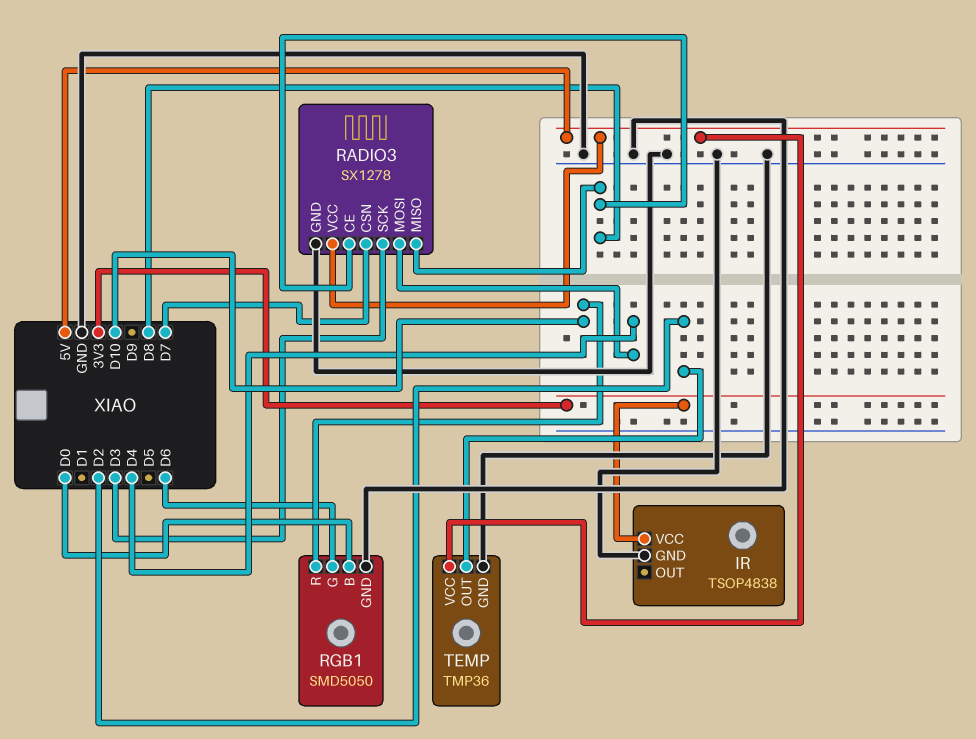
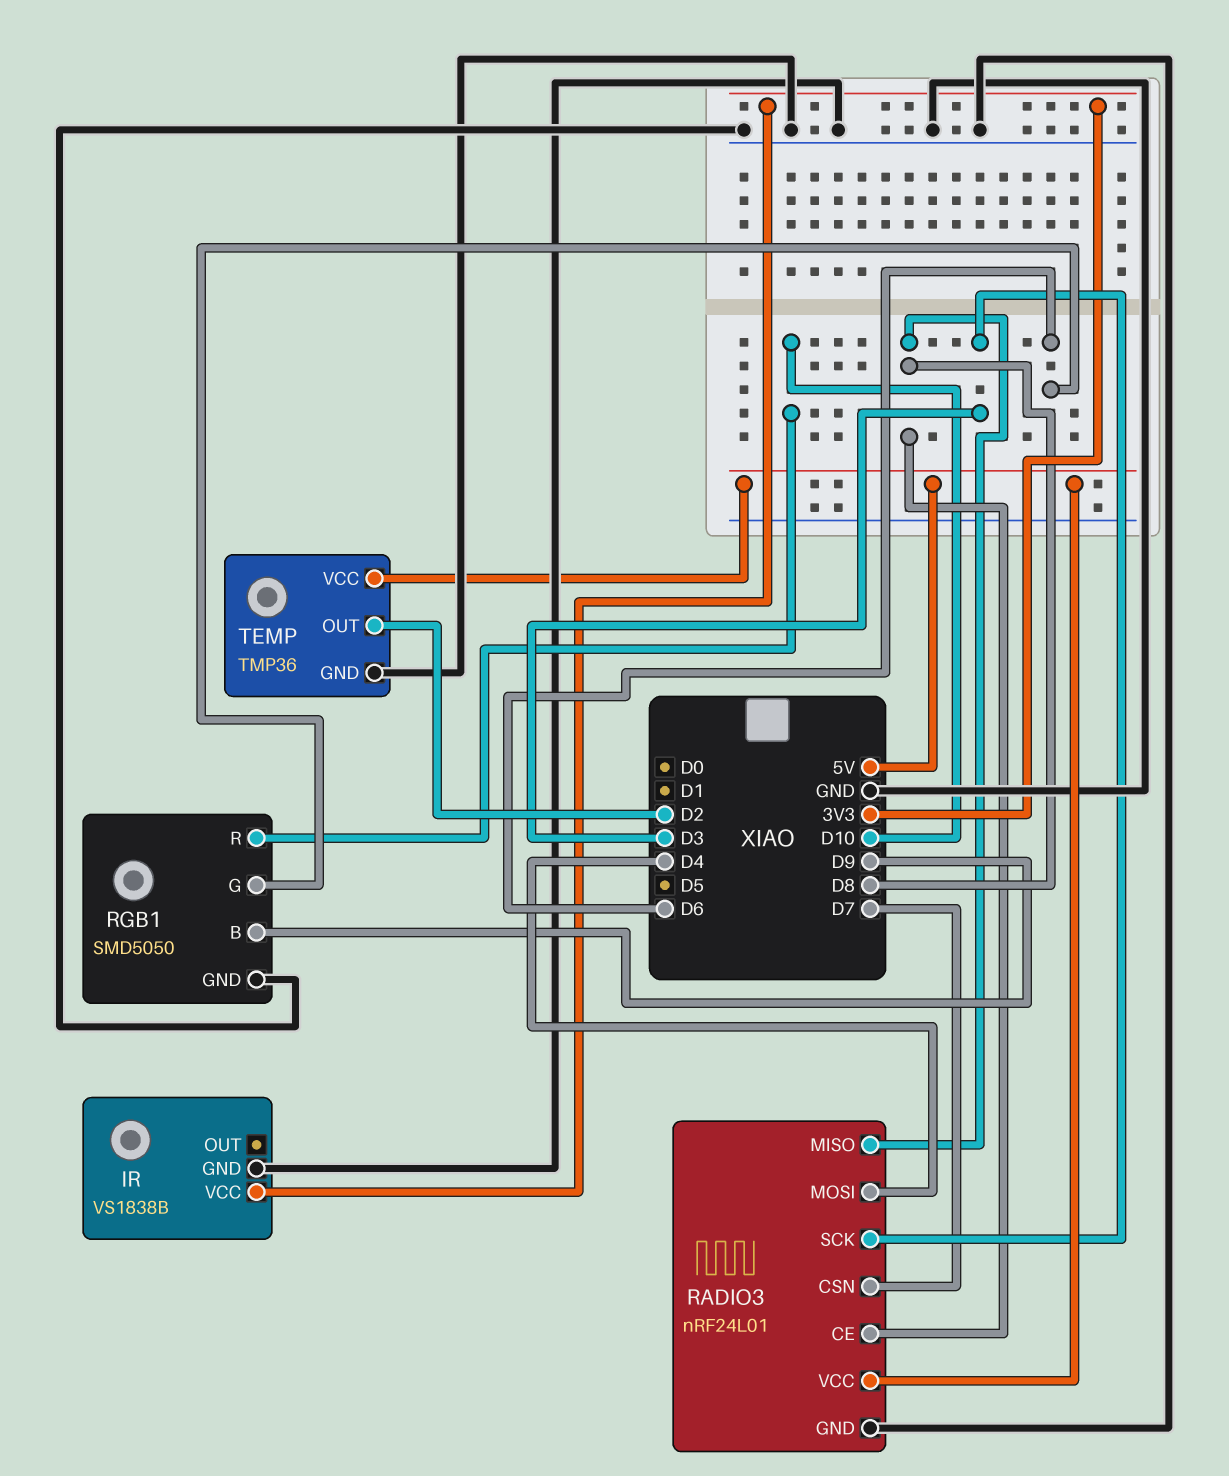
IR: TSOP4838 -> VS1838B
RADIO3: SX1278 -> nRF24L01
RGB1 pin B: D0 -> D9

